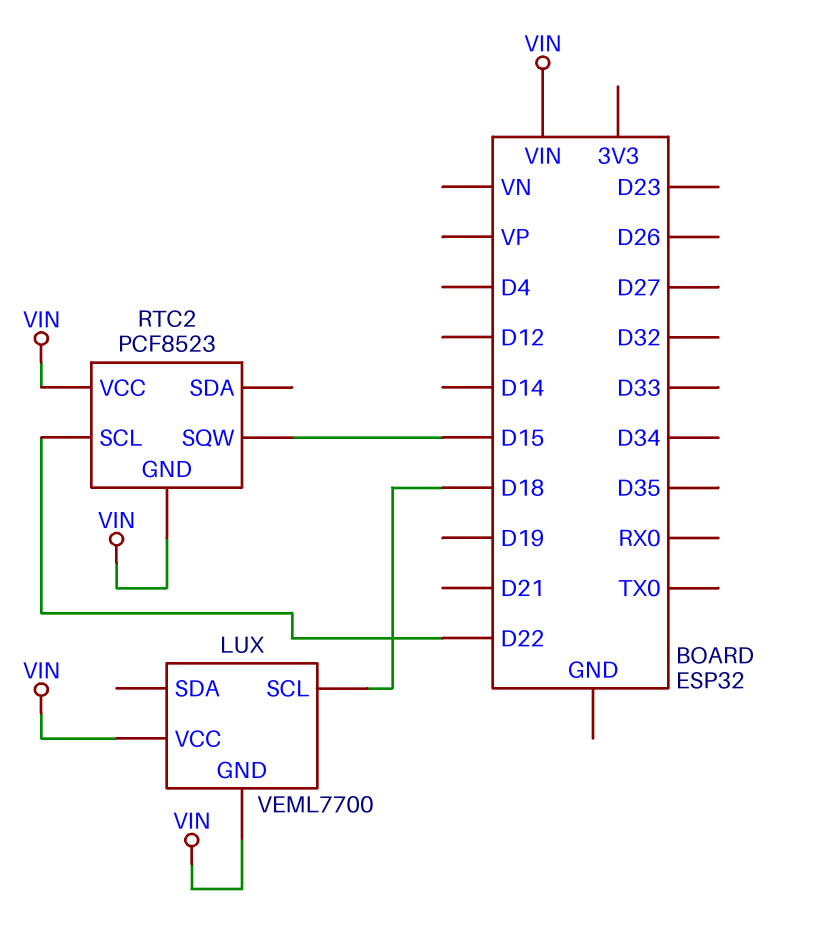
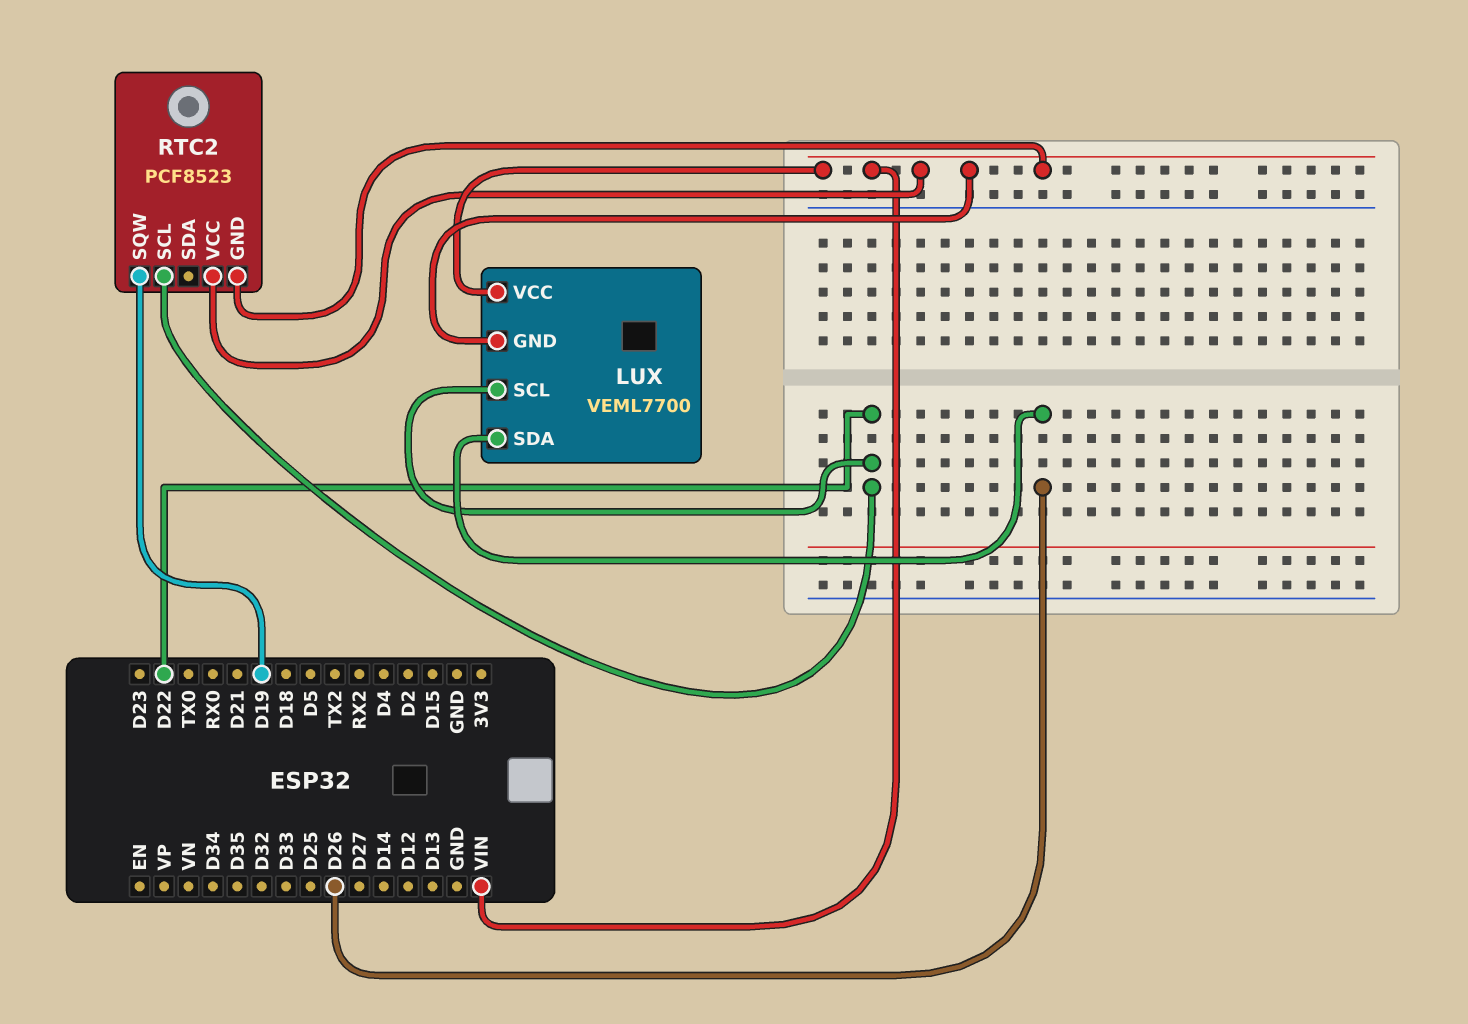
LUX pin SCL: D18 -> D22
LUX pin SDA: none -> D26
RTC2 pin SQW: D15 -> D19

